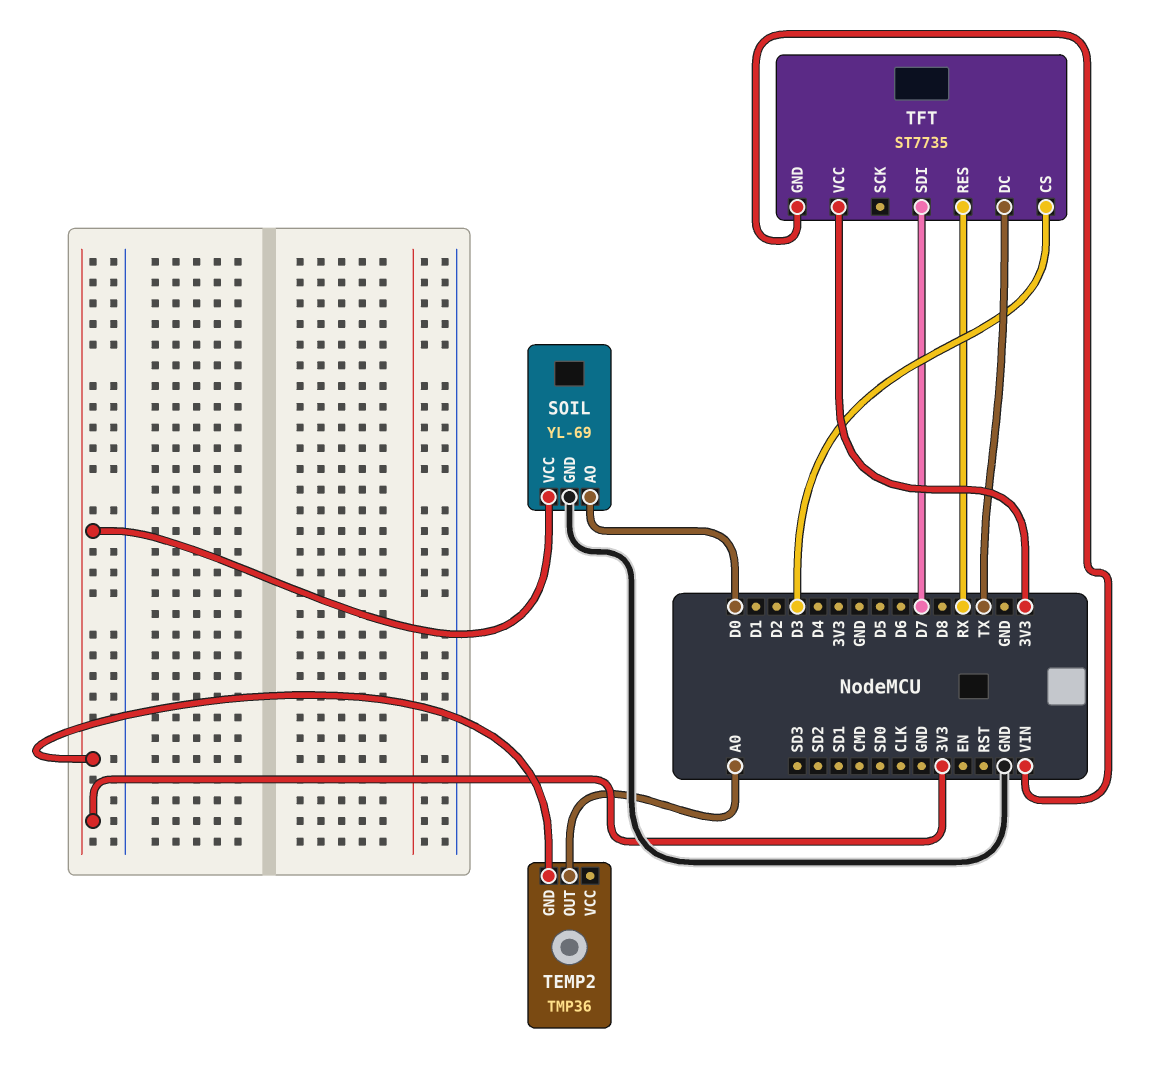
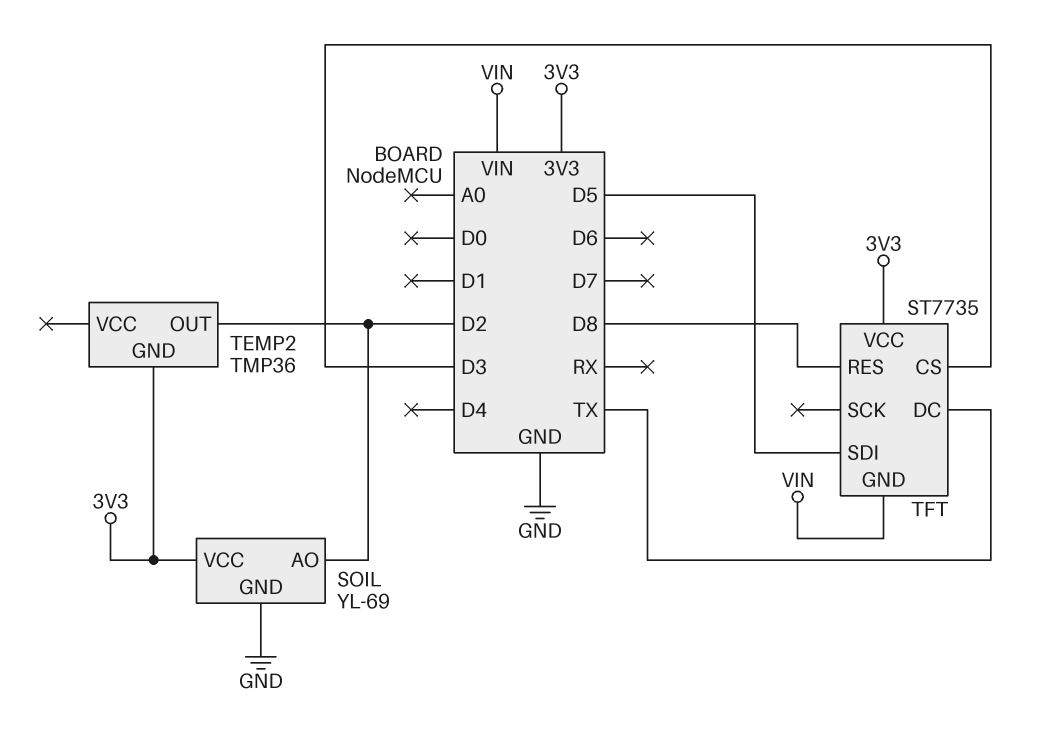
SOIL pin AO: D0 -> D2
TEMP2 pin OUT: A0 -> D2
TFT pin RES: RX -> D8
TFT pin SDI: D7 -> D5

